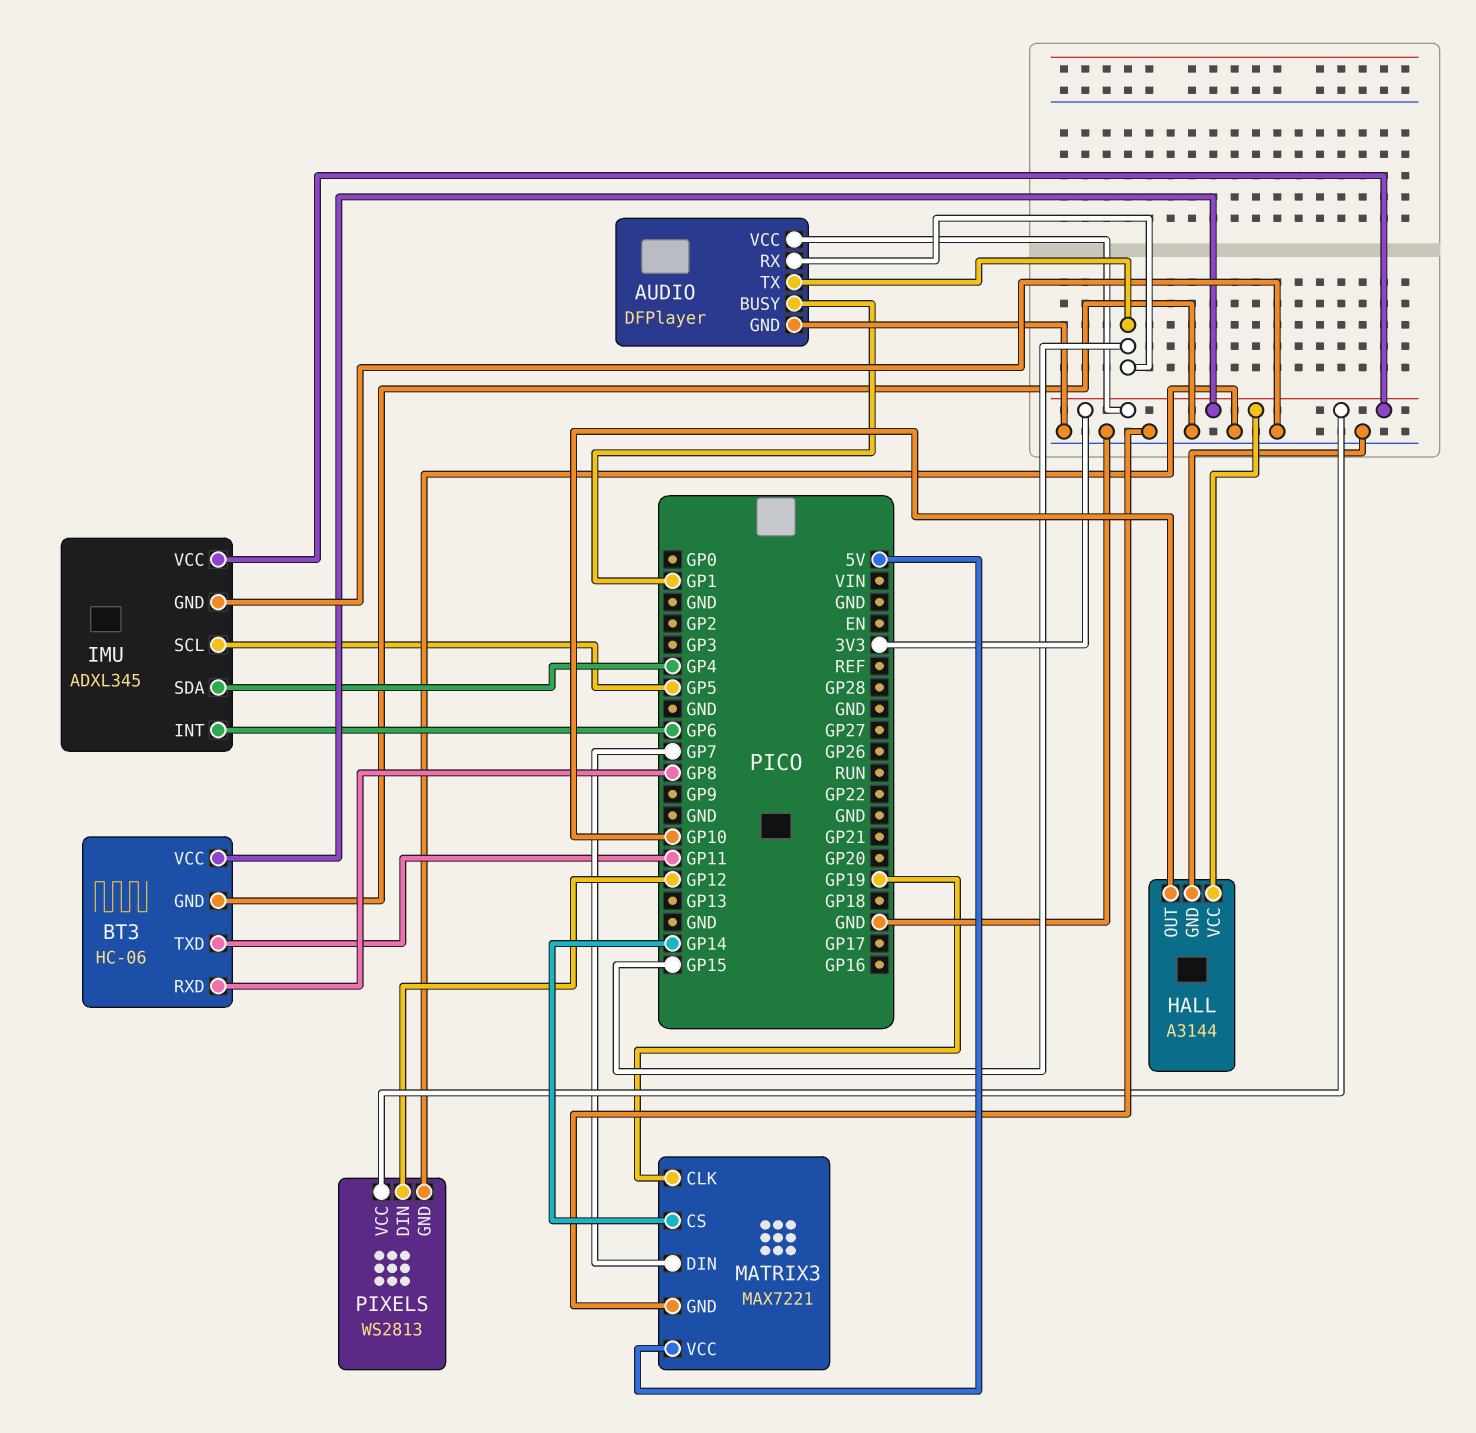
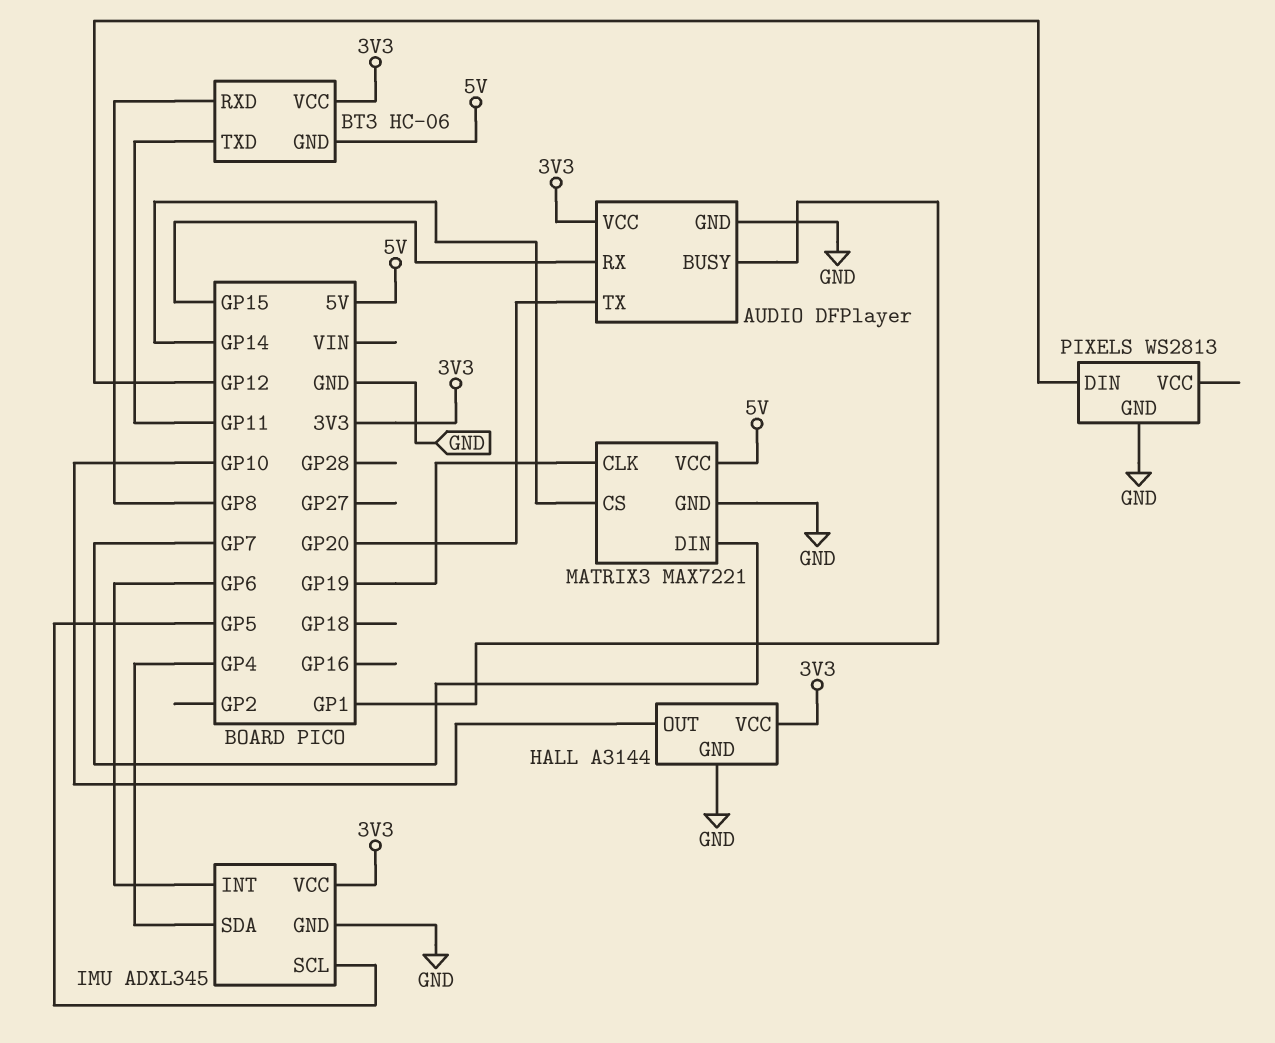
AUDIO pin TX: GP15 -> GP20
BT3 pin GND: GND -> 5V
PIXELS pin VCC: 3V3 -> none

